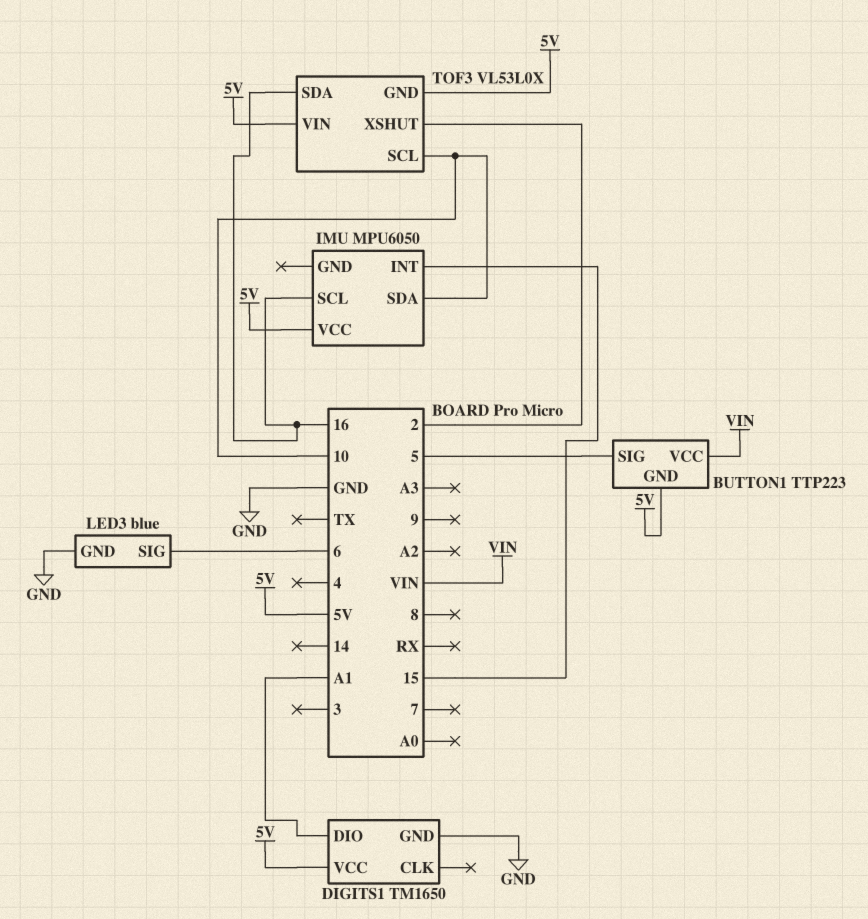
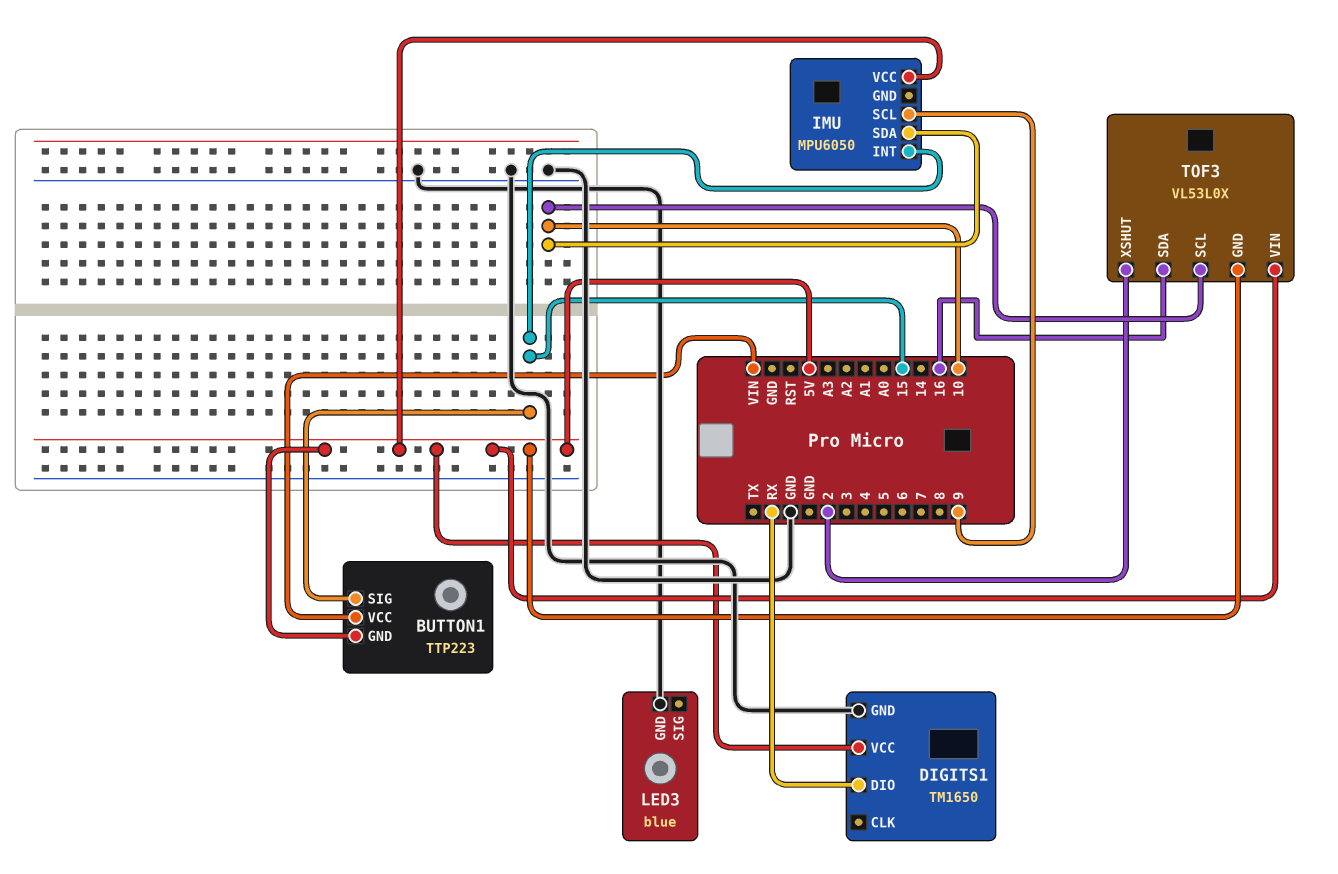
BUTTON1 pin SIG: 5 -> 15
DIGITS1 pin DIO: A1 -> RX
IMU pin SCL: 16 -> 9
LED3 pin SIG: 6 -> none

